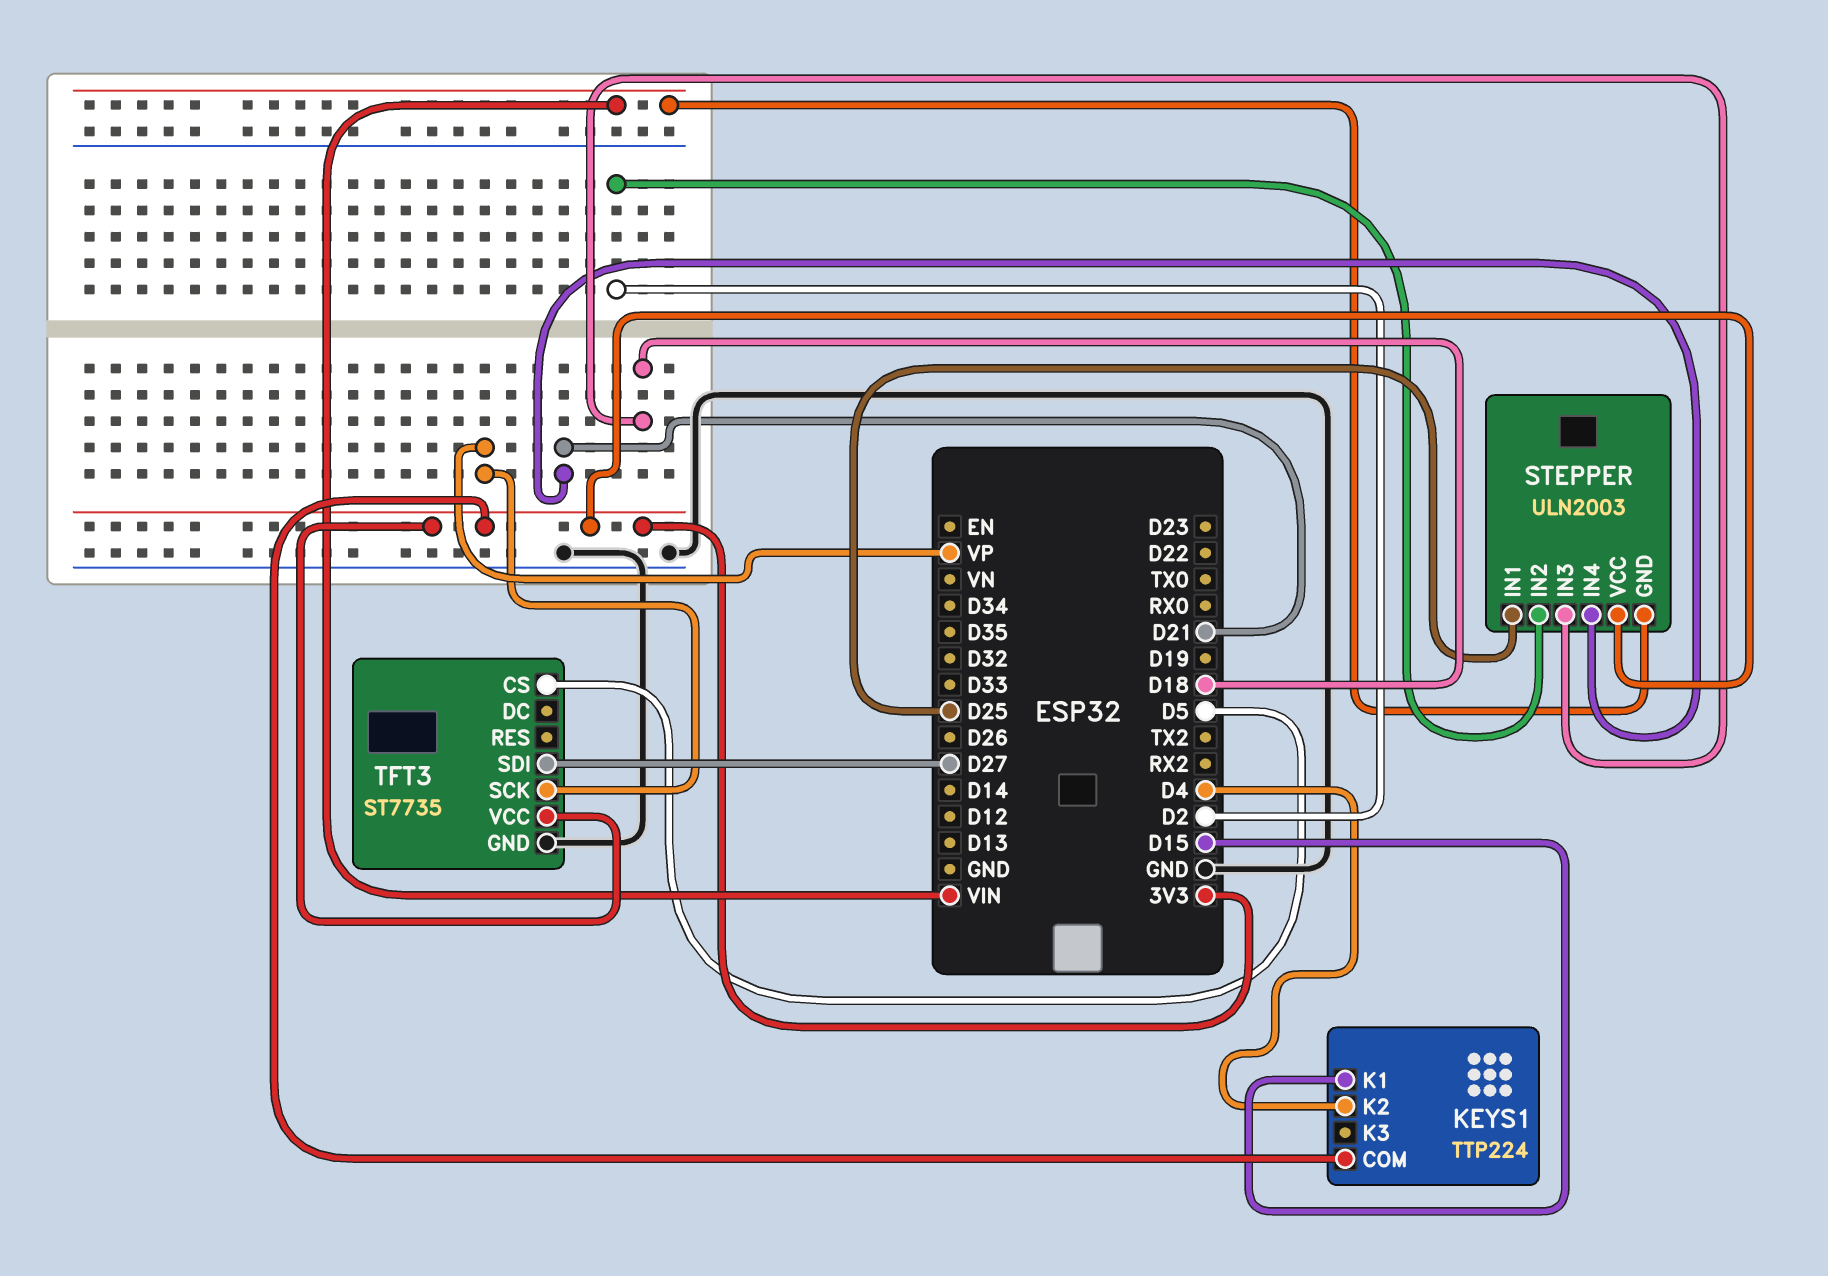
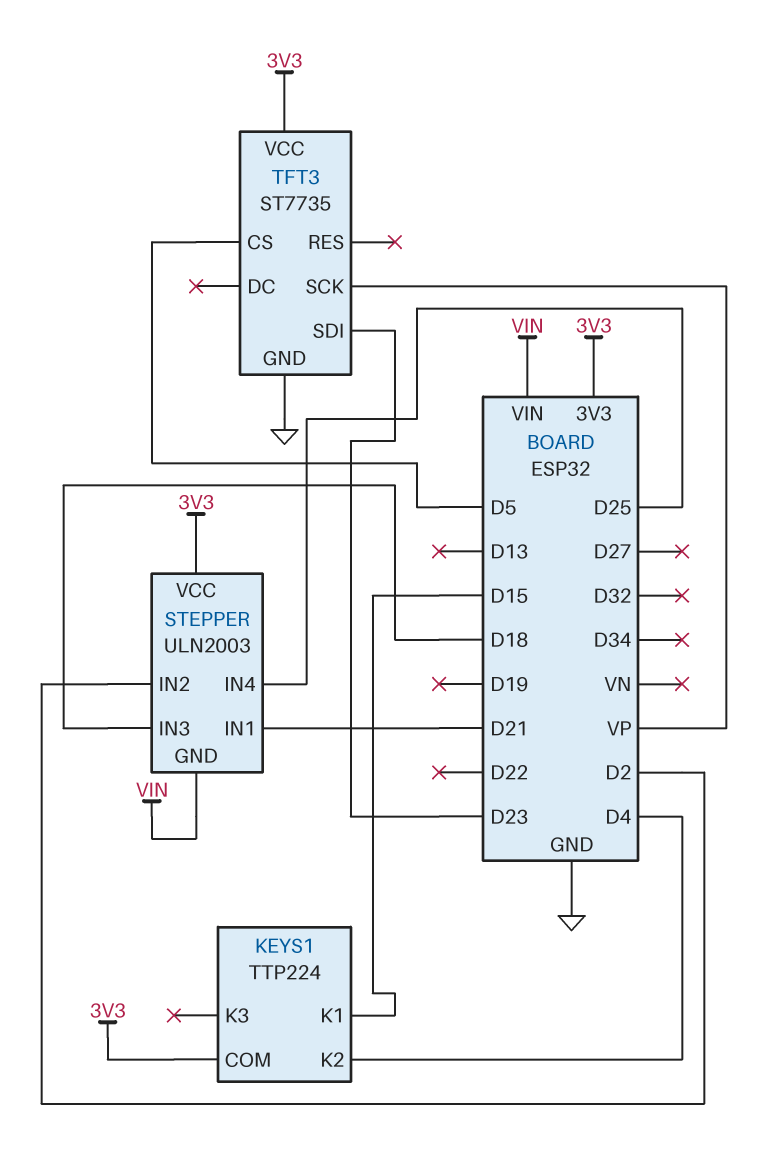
STEPPER pin IN1: D25 -> D21
STEPPER pin IN4: D21 -> D25
TFT3 pin SDI: D27 -> D23

